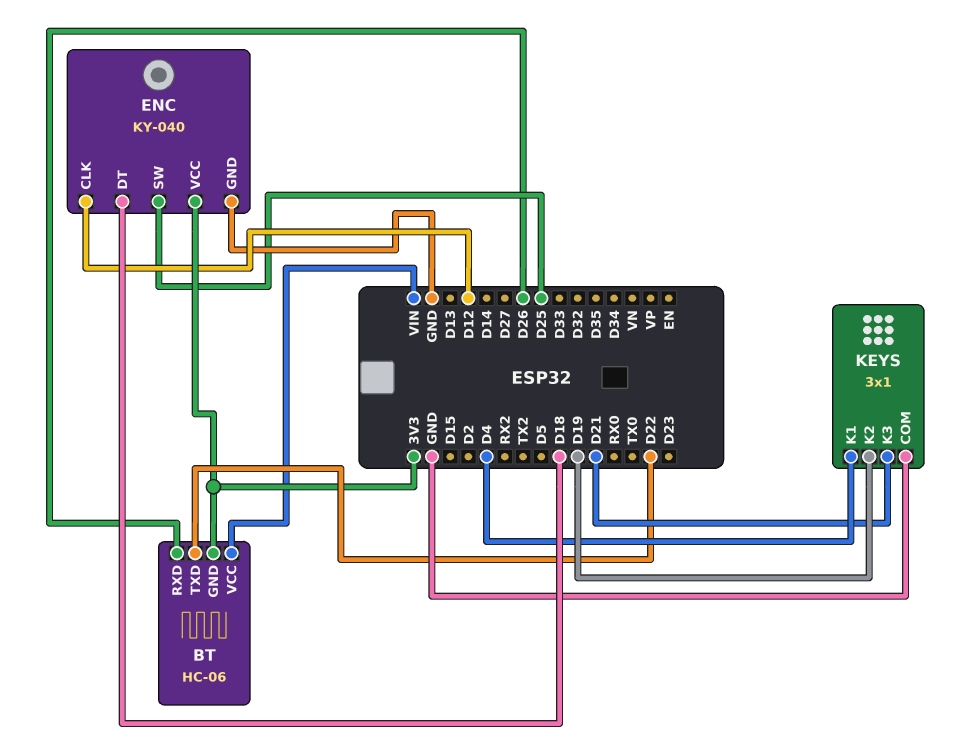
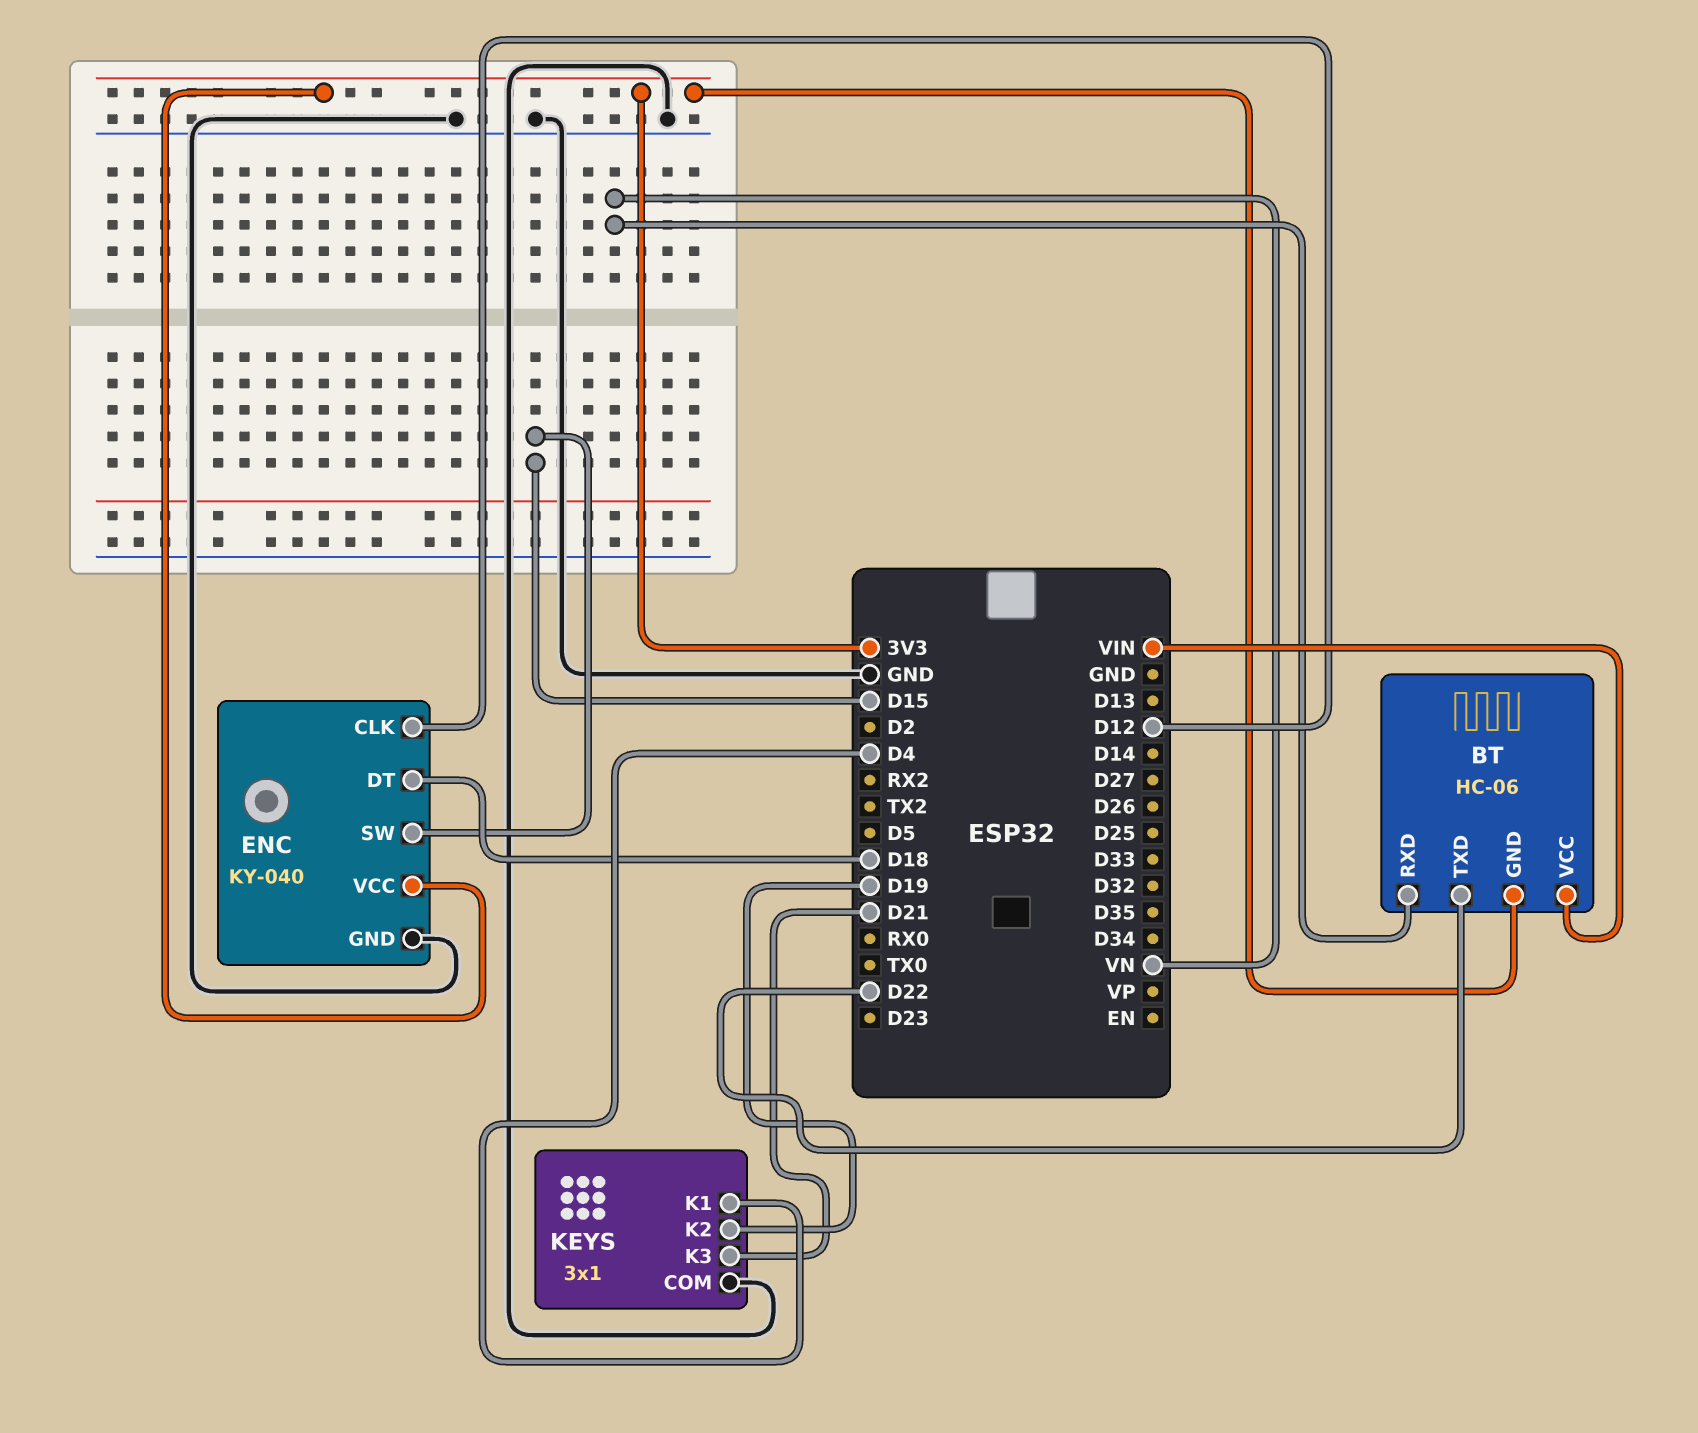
BT pin RXD: D26 -> VN
ENC pin SW: D25 -> D15

